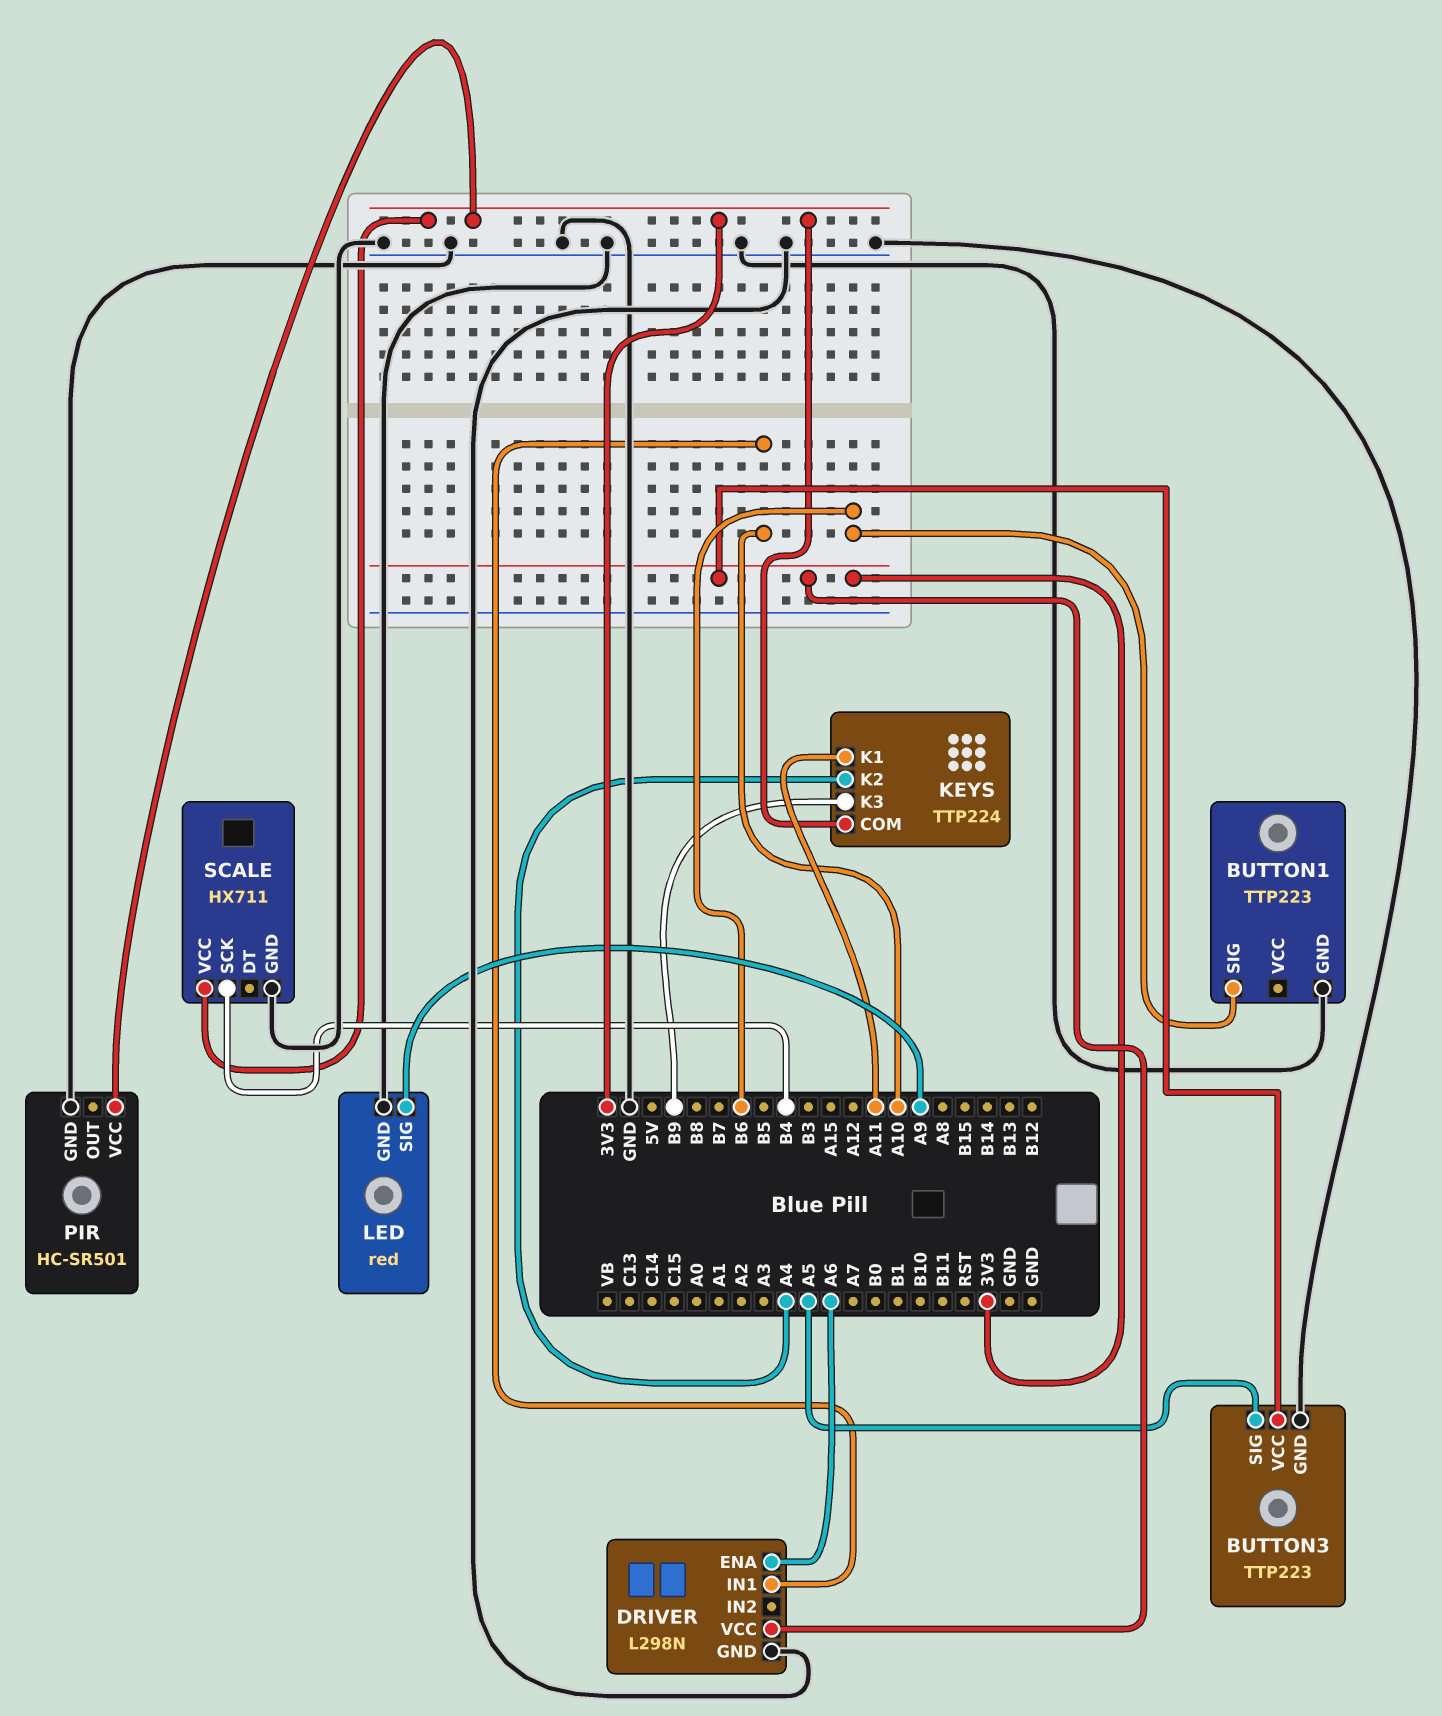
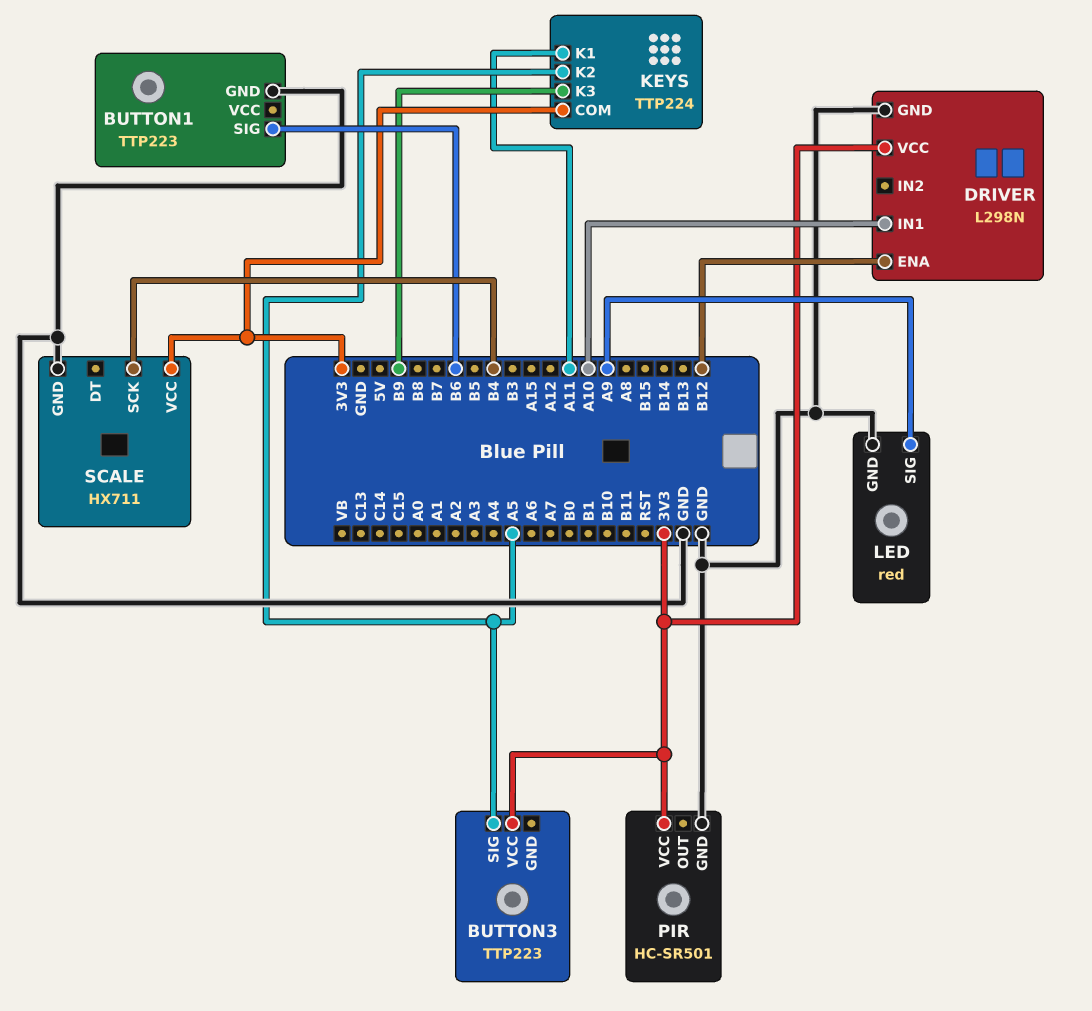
BUTTON3 pin GND: GND -> none
DRIVER pin ENA: A6 -> B12
KEYS pin K2: A4 -> A5

